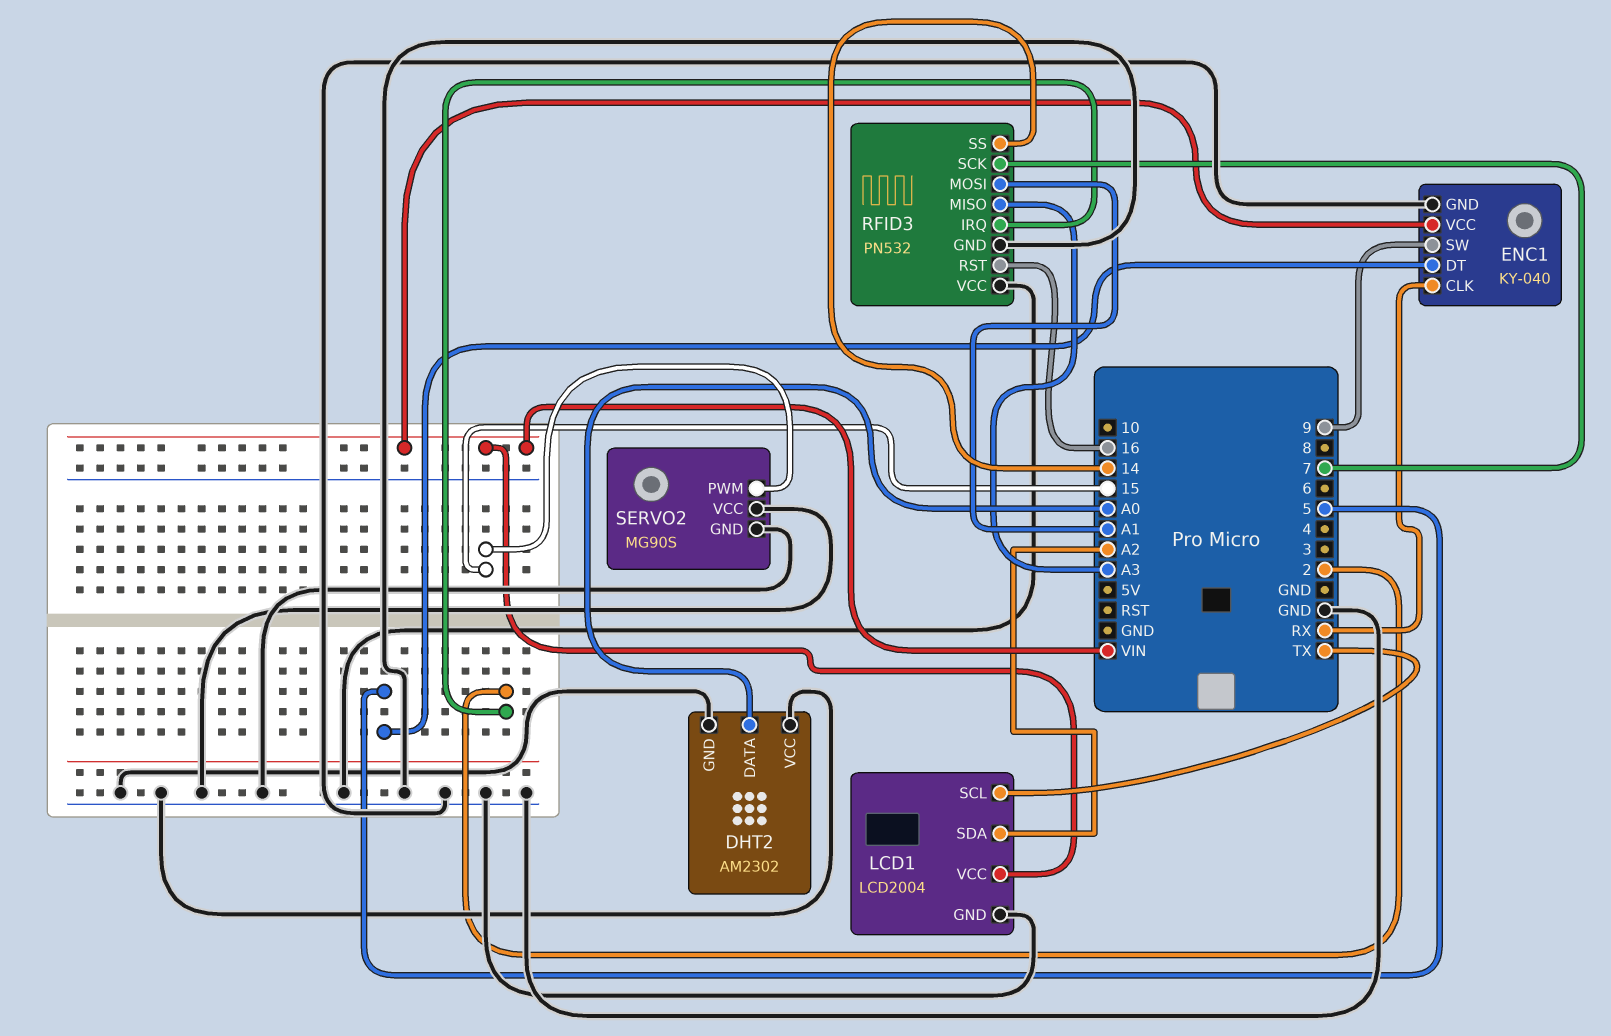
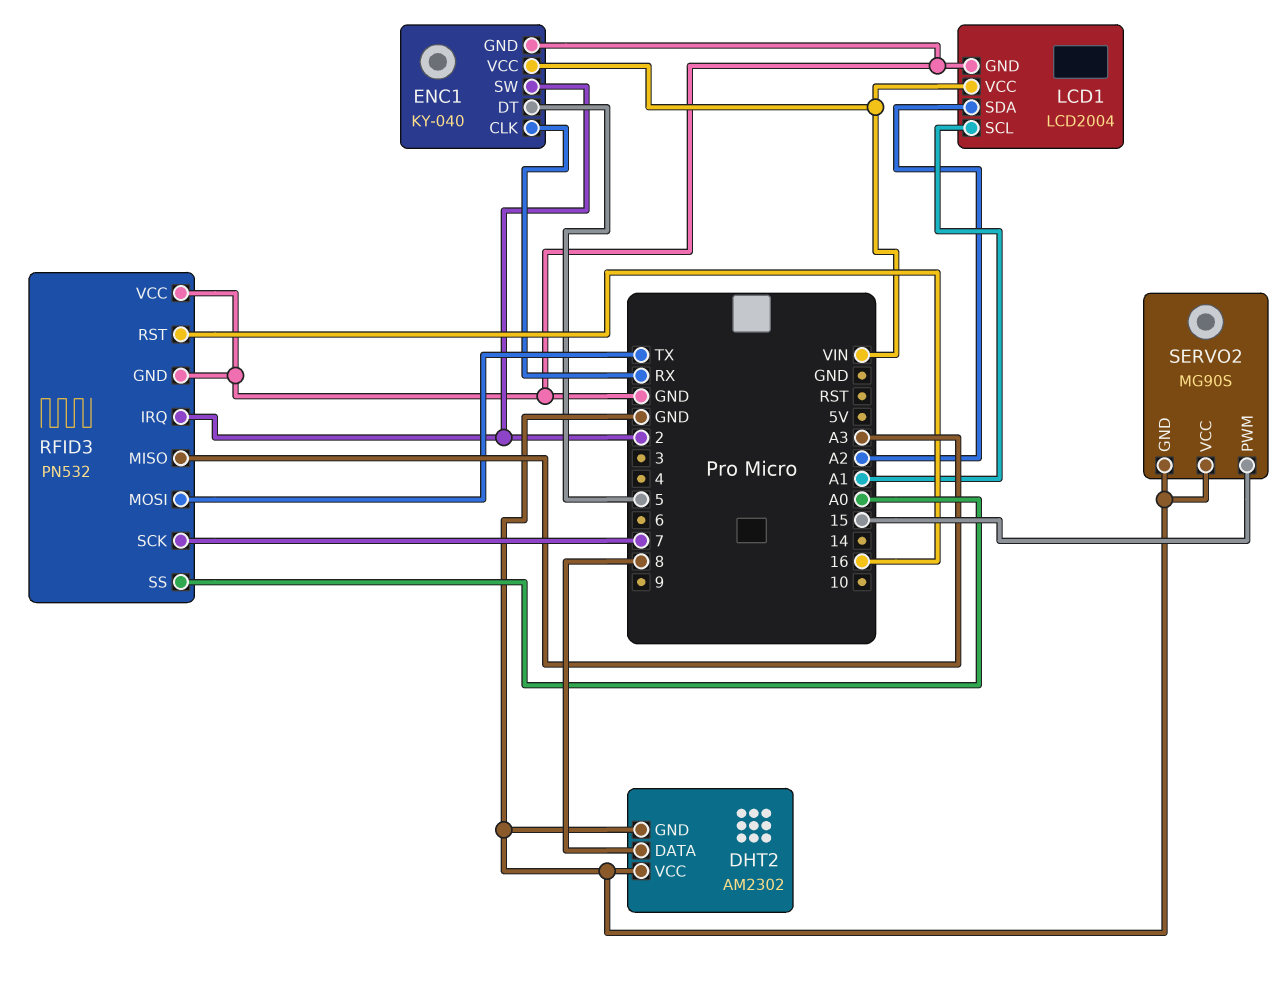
DHT2 pin DATA: A0 -> 8
ENC1 pin SW: 9 -> 2
LCD1 pin SCL: TX -> A1
RFID3 pin MOSI: A1 -> TX
RFID3 pin SS: 14 -> A0

